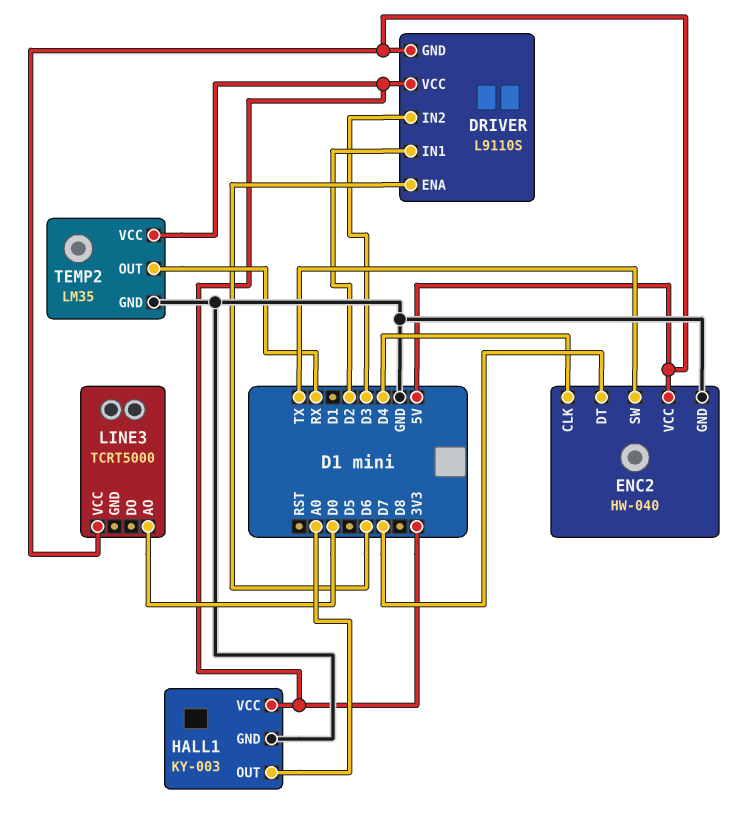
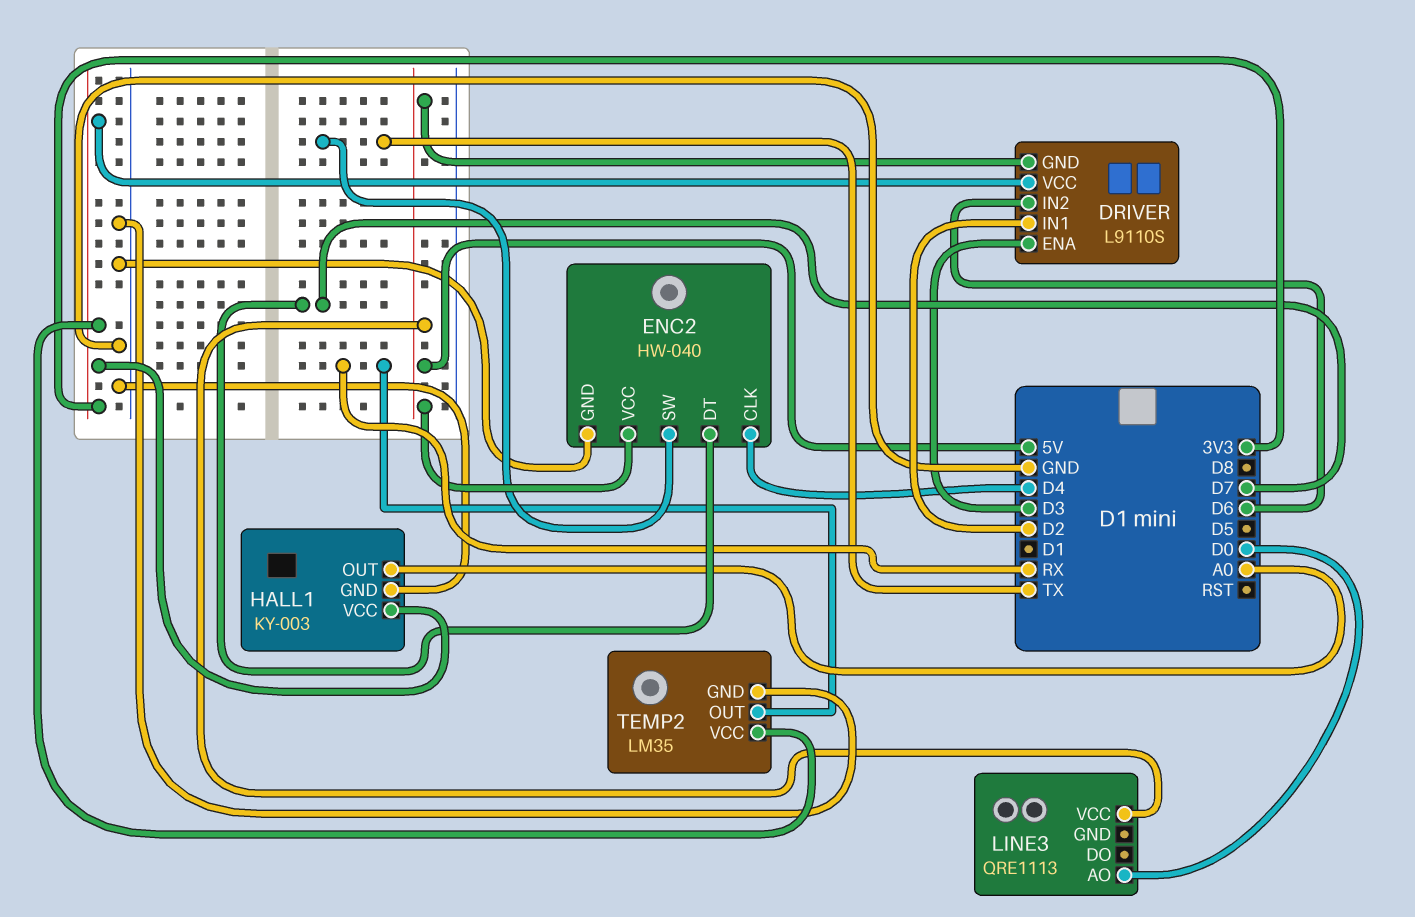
DRIVER pin ENA: D6 -> D3
DRIVER pin IN2: D3 -> D6
LINE3: TCRT5000 -> QRE1113

